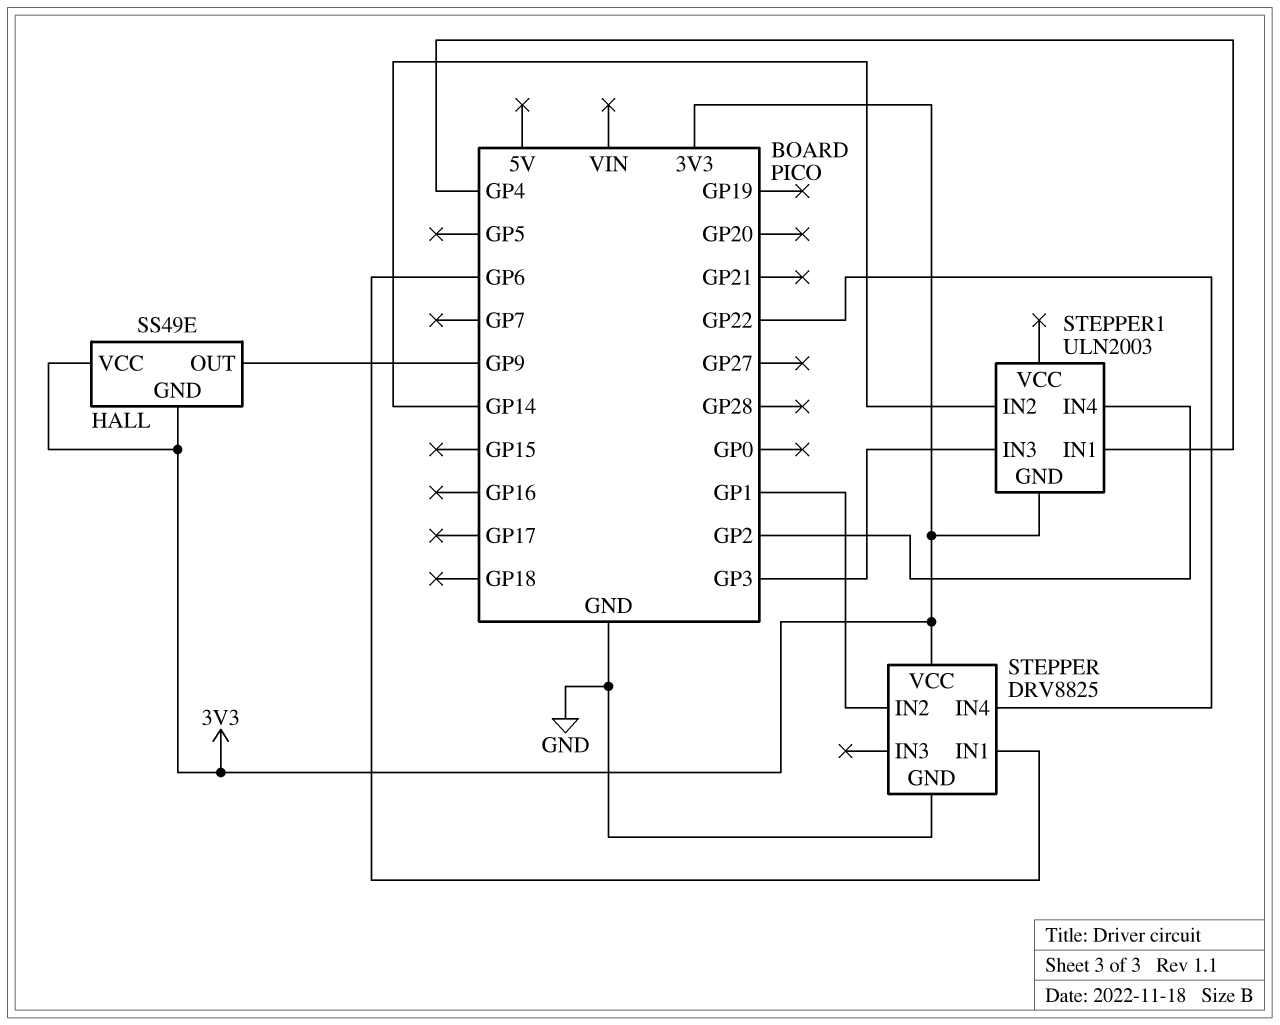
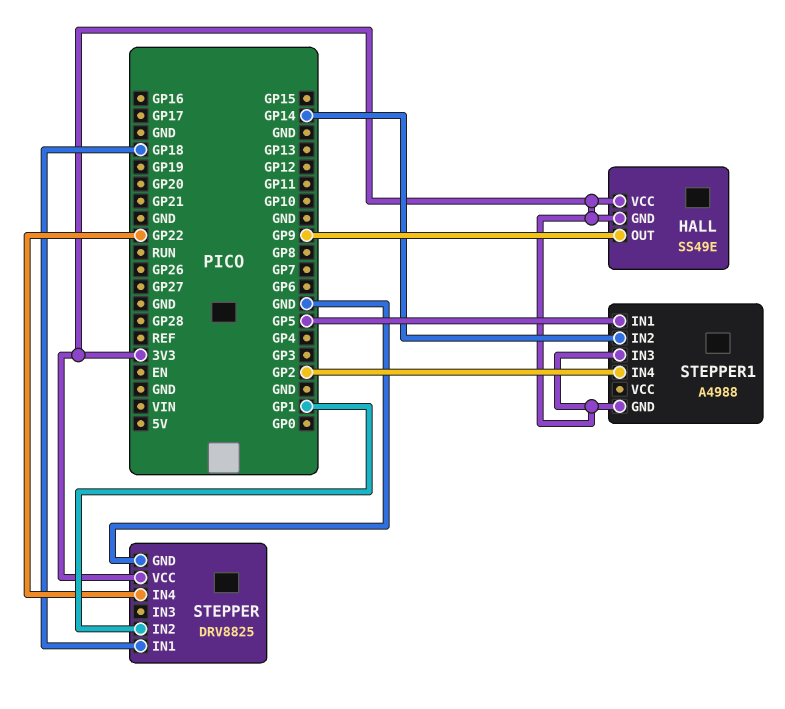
STEPPER pin IN1: GP6 -> GP18
STEPPER1: ULN2003 -> A4988
STEPPER1 pin IN1: GP4 -> GP5
STEPPER1 pin IN3: GP3 -> 3V3

